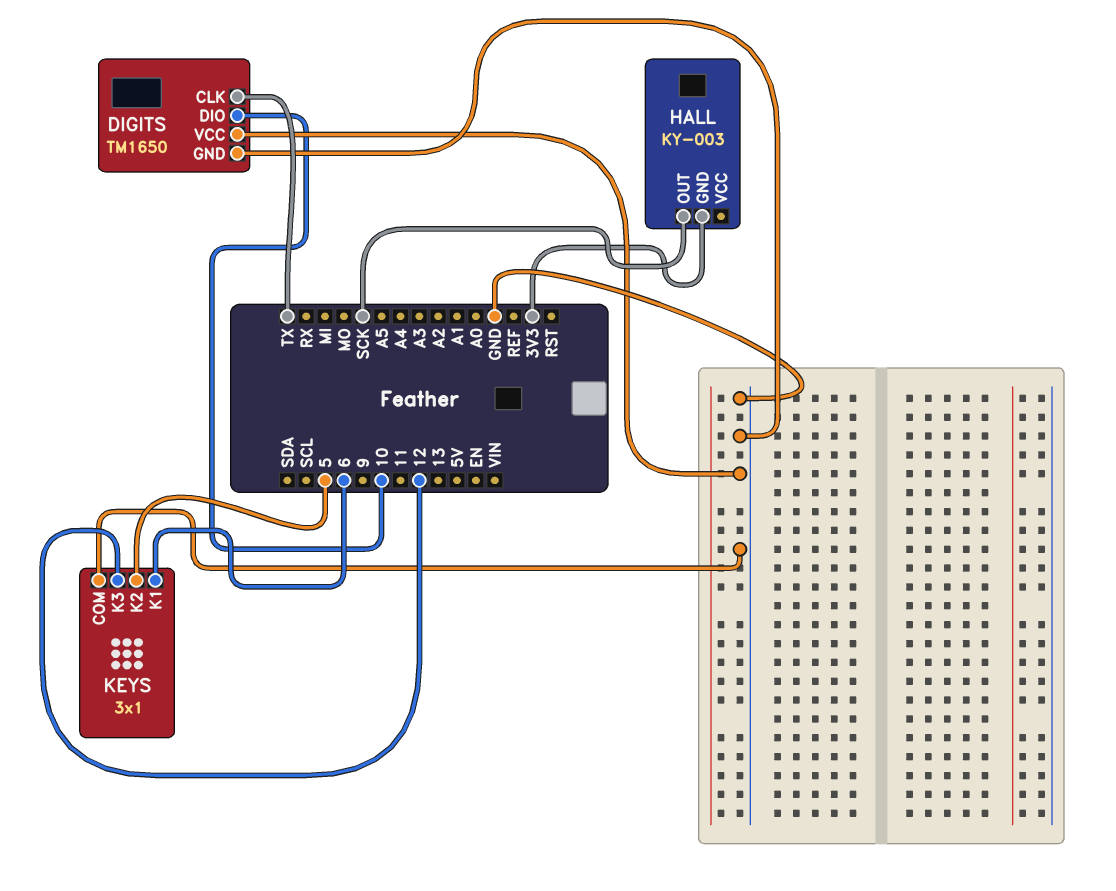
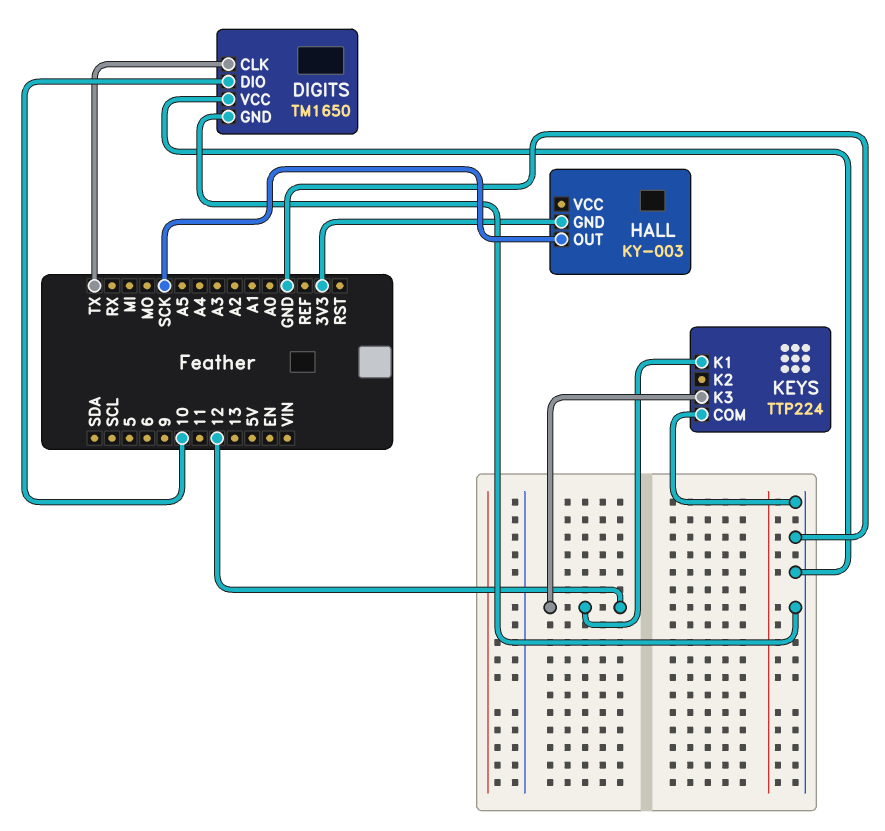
KEYS: 3x1 -> TTP224
KEYS pin K1: 6 -> 12
KEYS pin K2: 5 -> none

